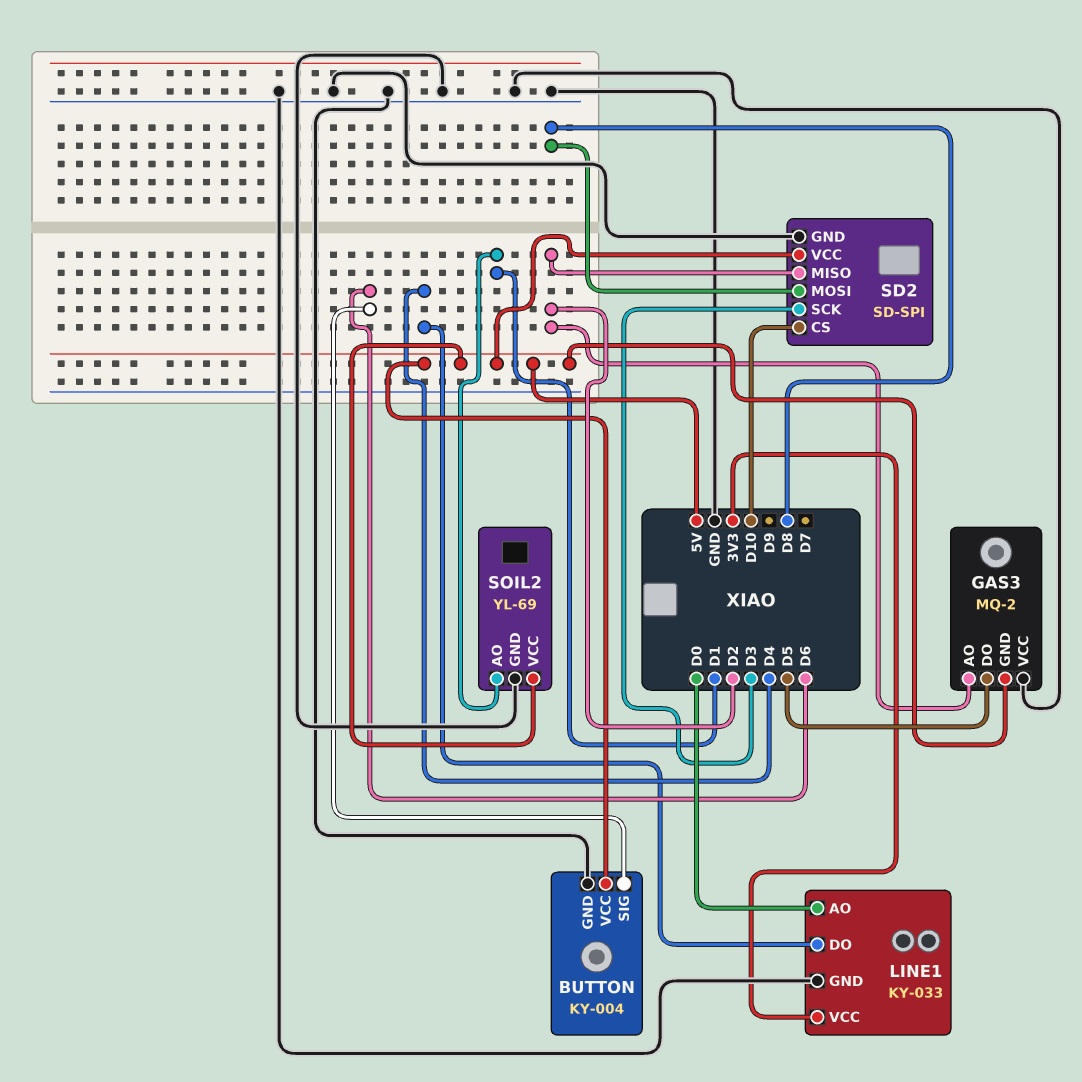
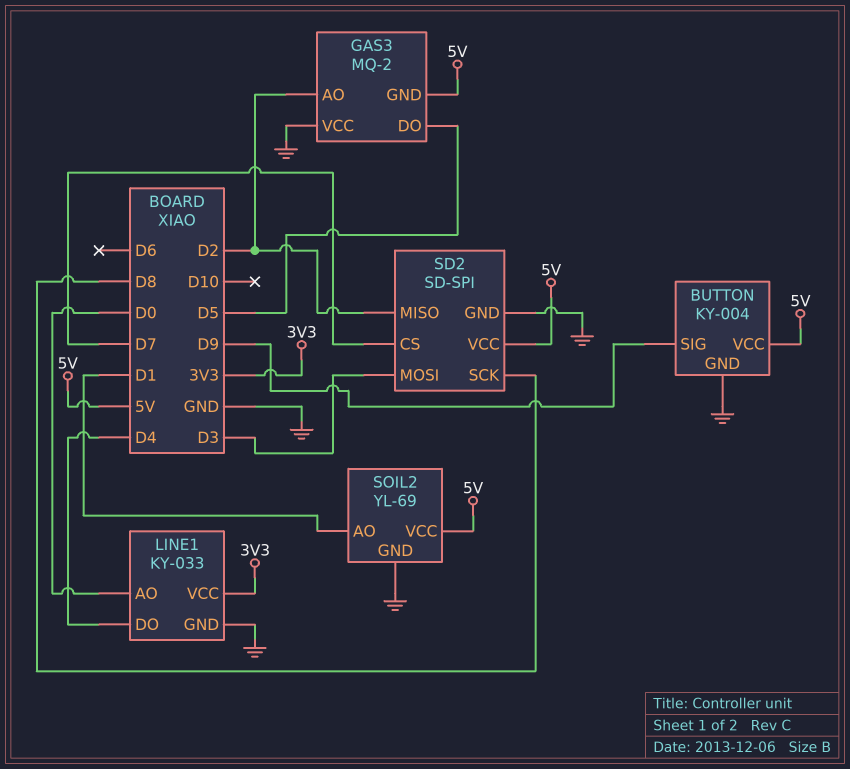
BUTTON pin SIG: D6 -> D9
SD2 pin CS: D10 -> D7
SD2 pin MOSI: D8 -> D3
SD2 pin SCK: D3 -> D8

